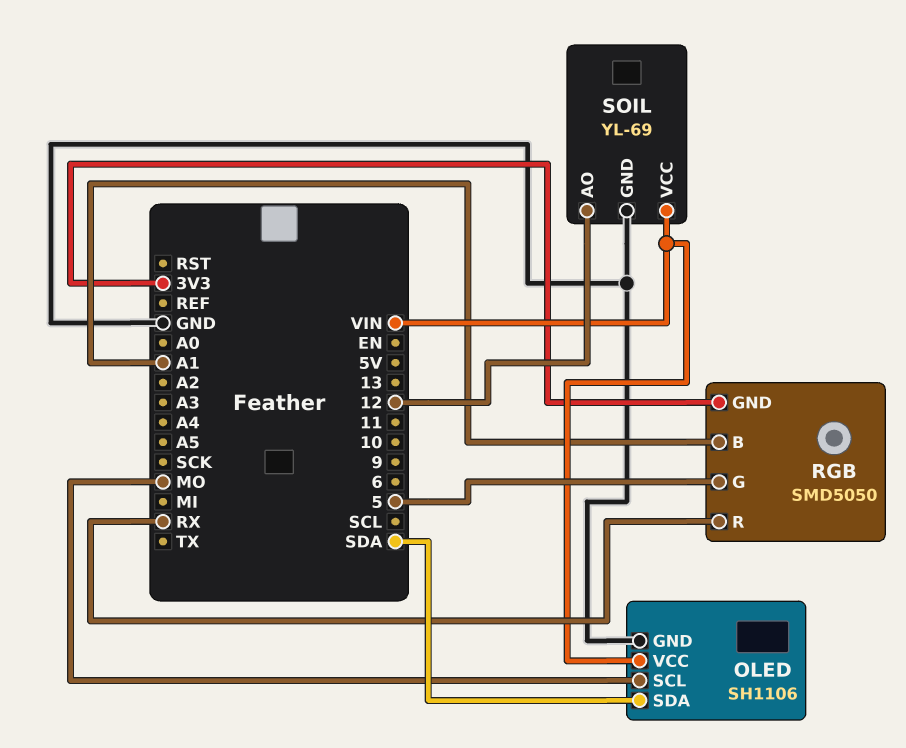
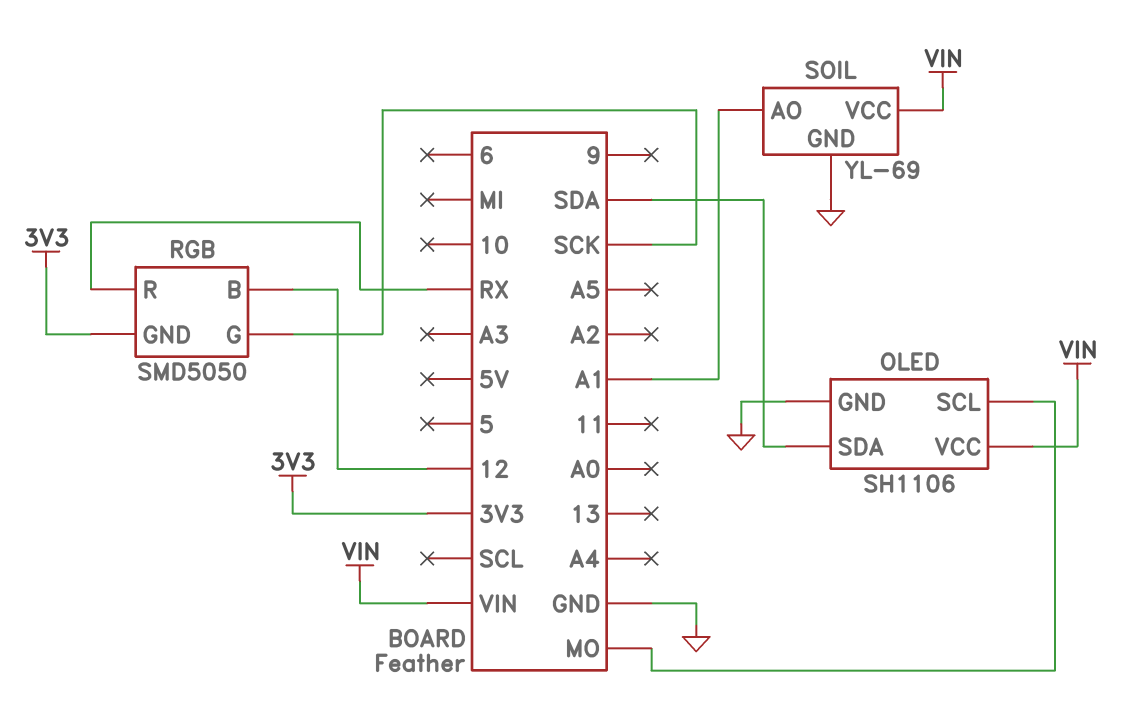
RGB pin B: A1 -> 12
RGB pin G: 5 -> SCK
SOIL pin AO: 12 -> A1

